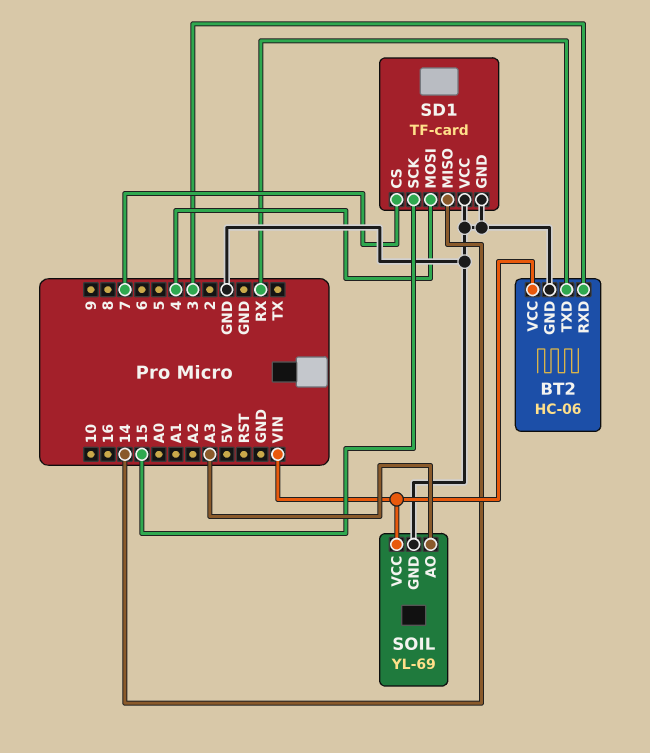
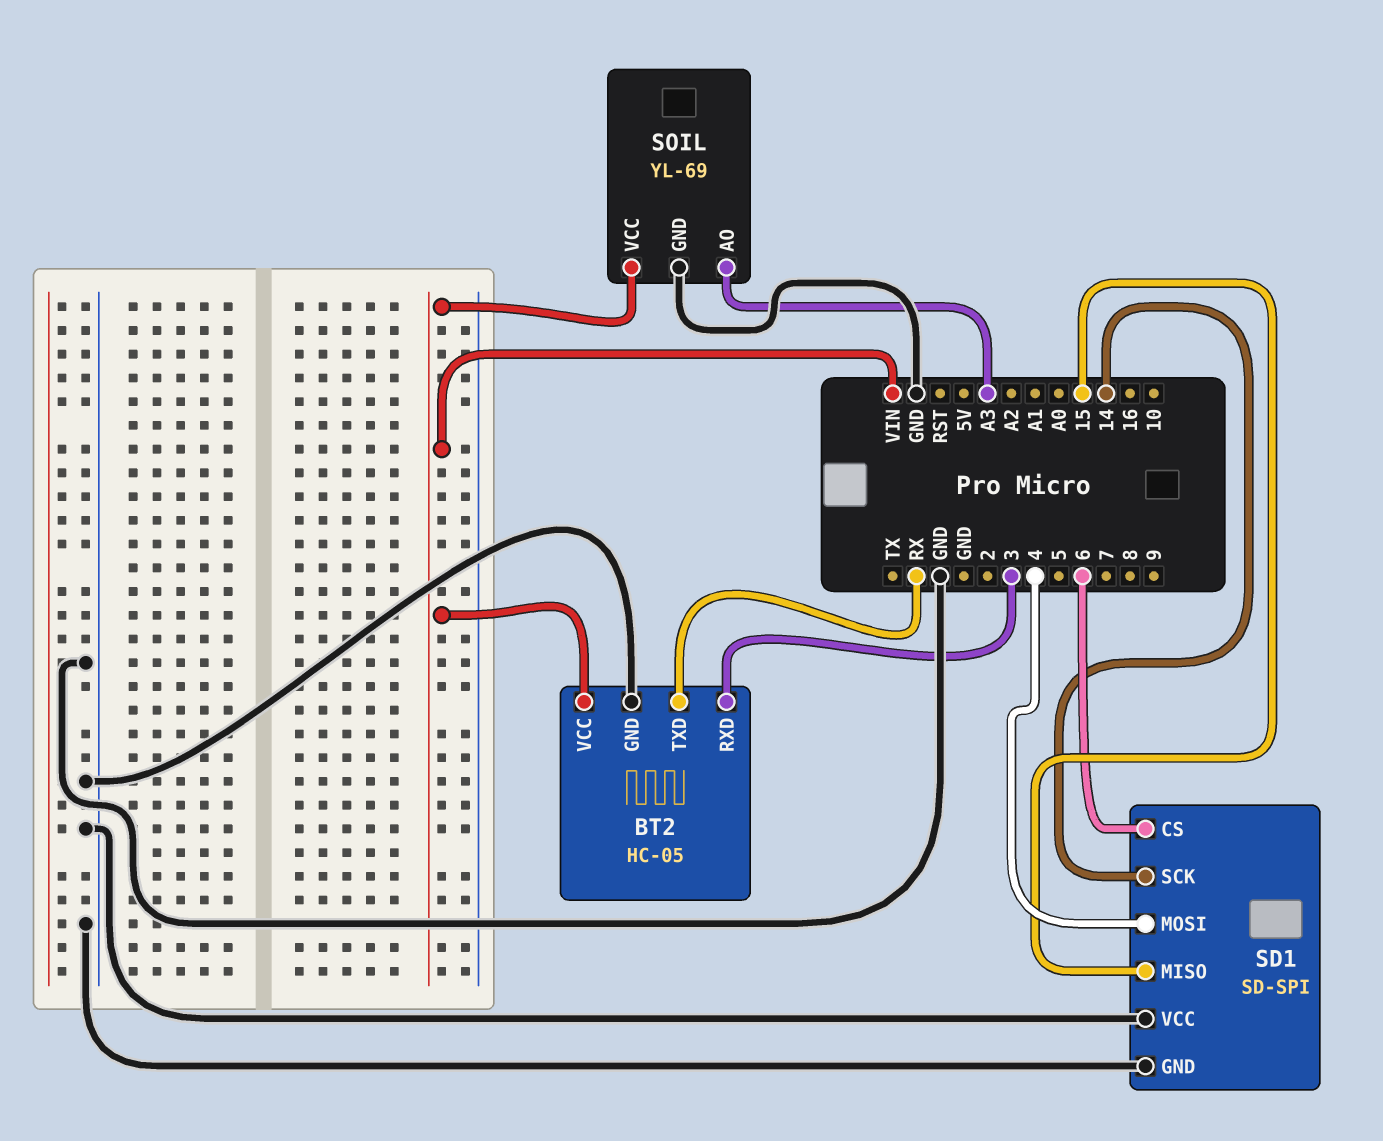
BT2: HC-06 -> HC-05
SD1: TF-card -> SD-SPI
SD1 pin CS: 7 -> 6
SD1 pin MISO: 14 -> 15
SD1 pin SCK: 15 -> 14

